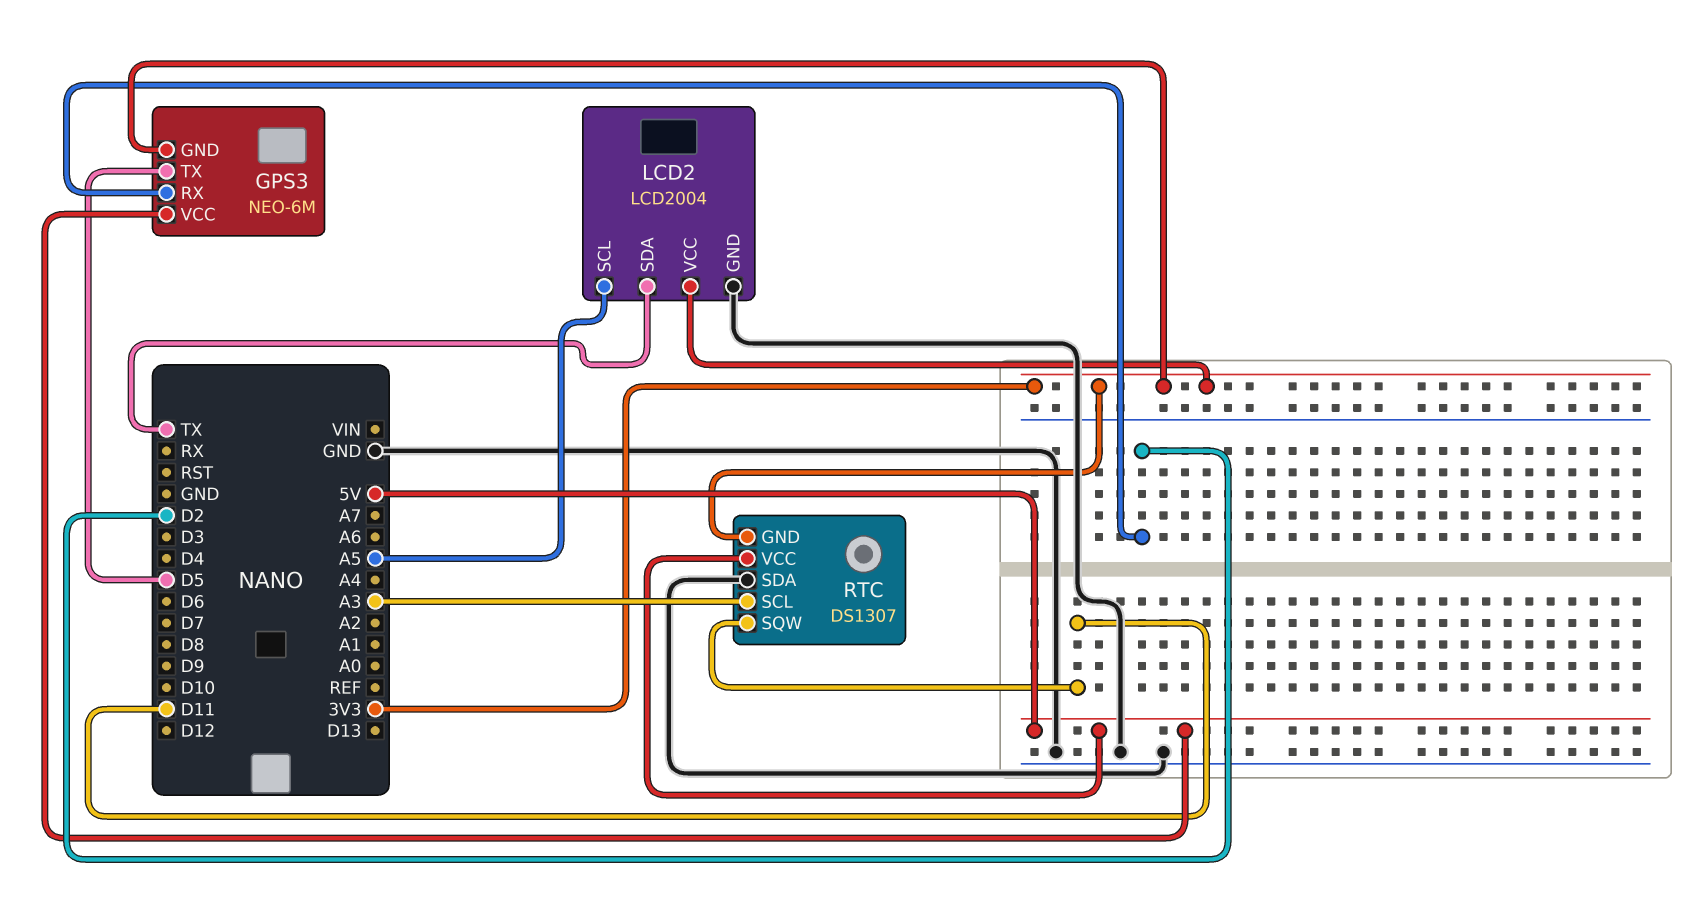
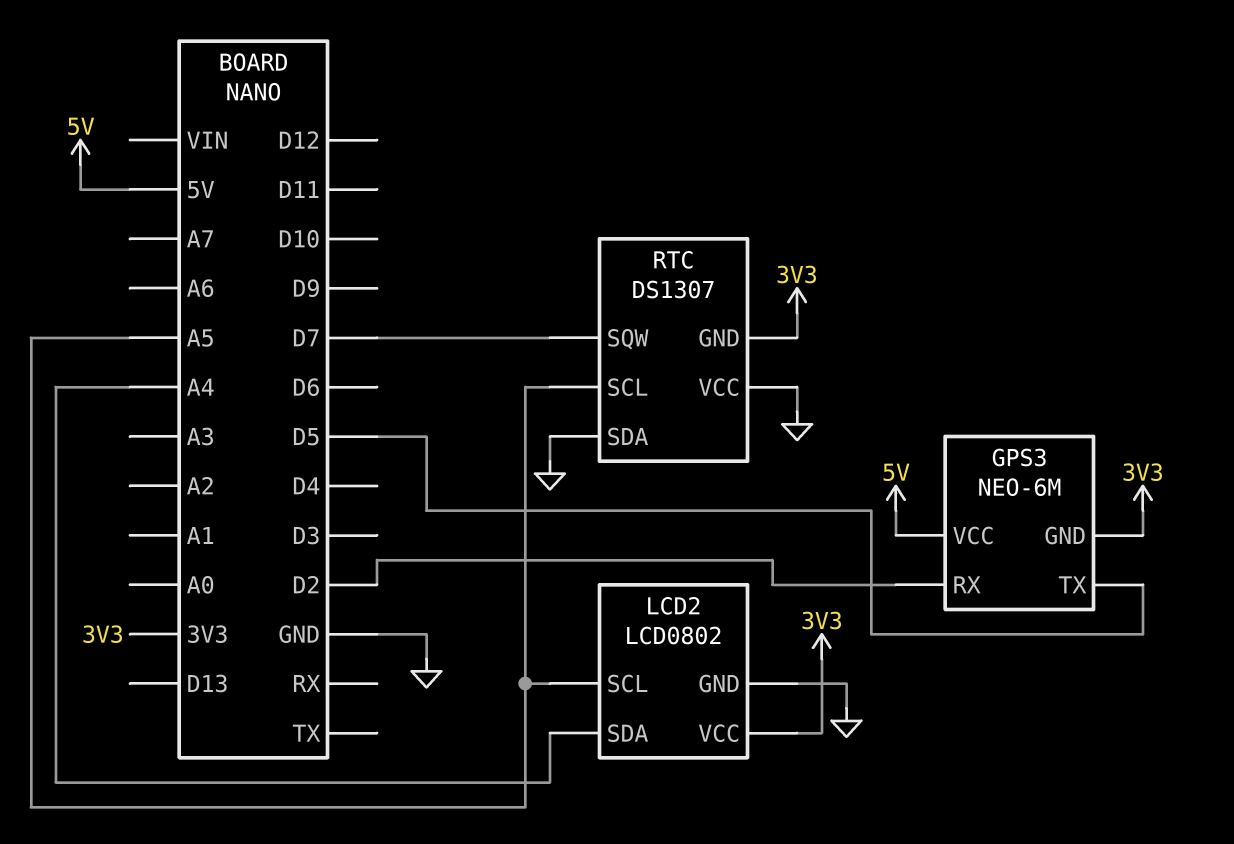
LCD2: LCD2004 -> LCD0802
LCD2 pin SDA: TX -> A4
RTC pin SCL: A3 -> A5
RTC pin SQW: D11 -> D7
RTC pin VCC: 5V -> GND

